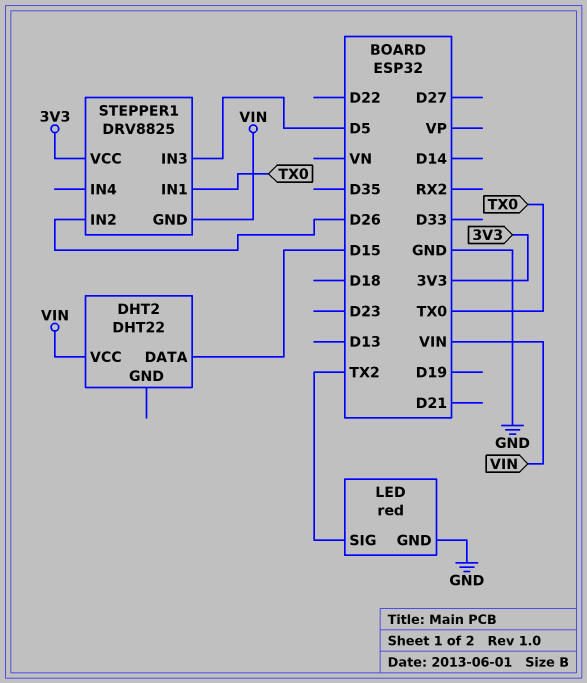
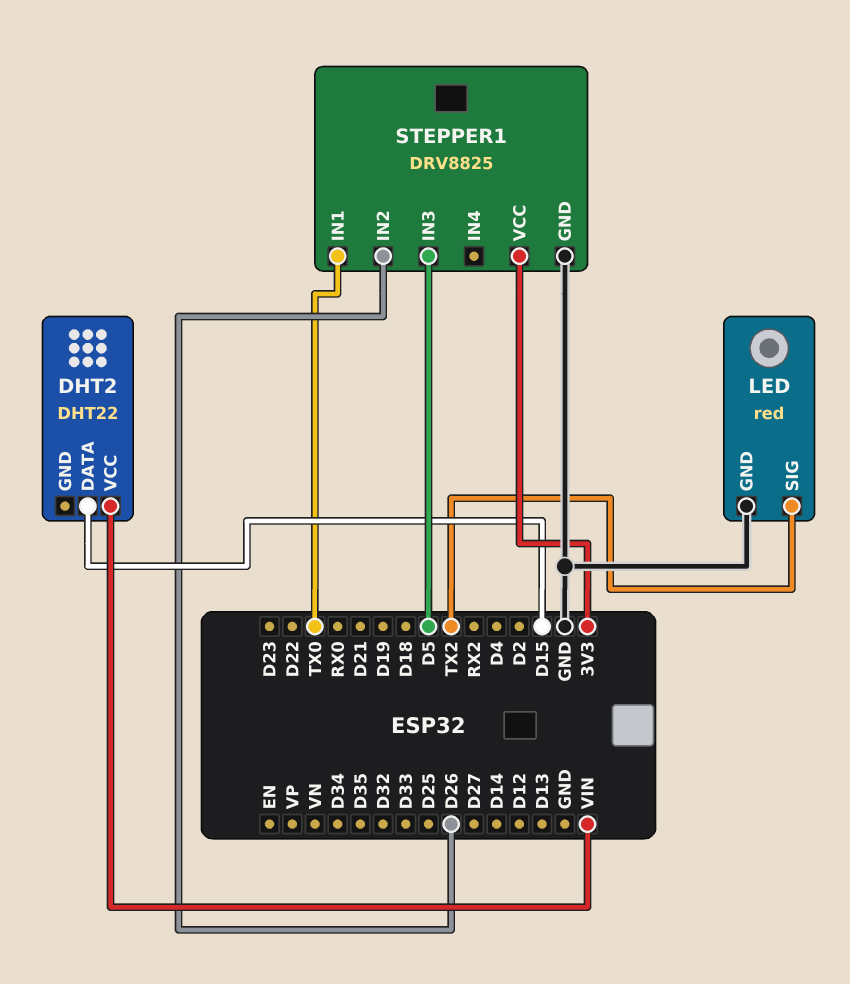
STEPPER1 pin GND: VIN -> GND

